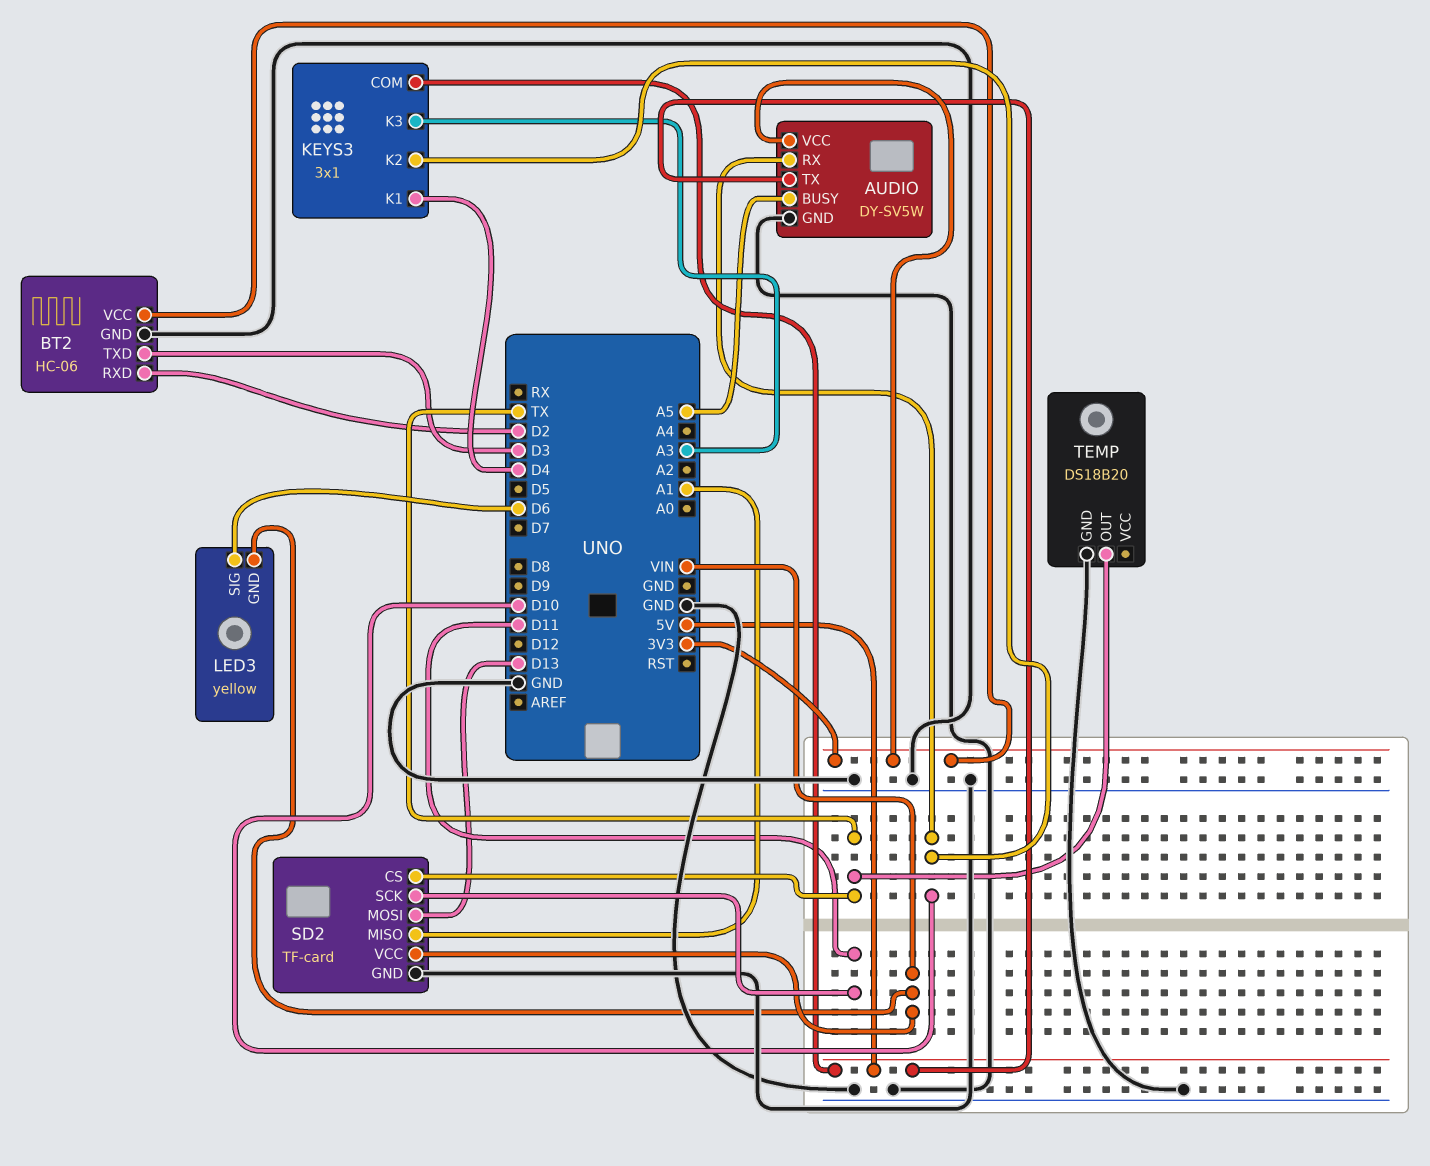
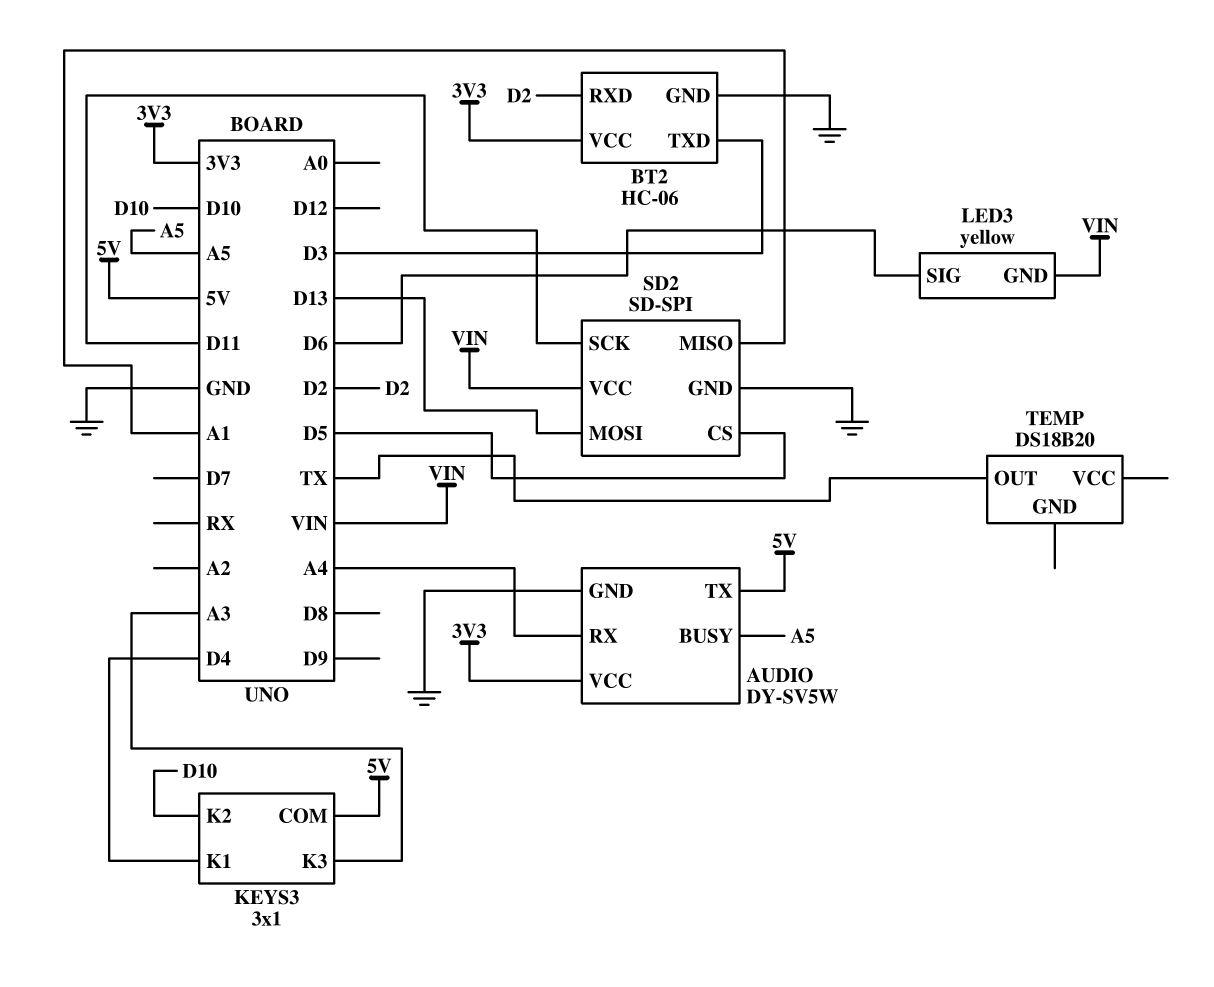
AUDIO pin RX: D10 -> A4
SD2: TF-card -> SD-SPI
SD2 pin CS: TX -> D5
TEMP pin GND: GND -> none

